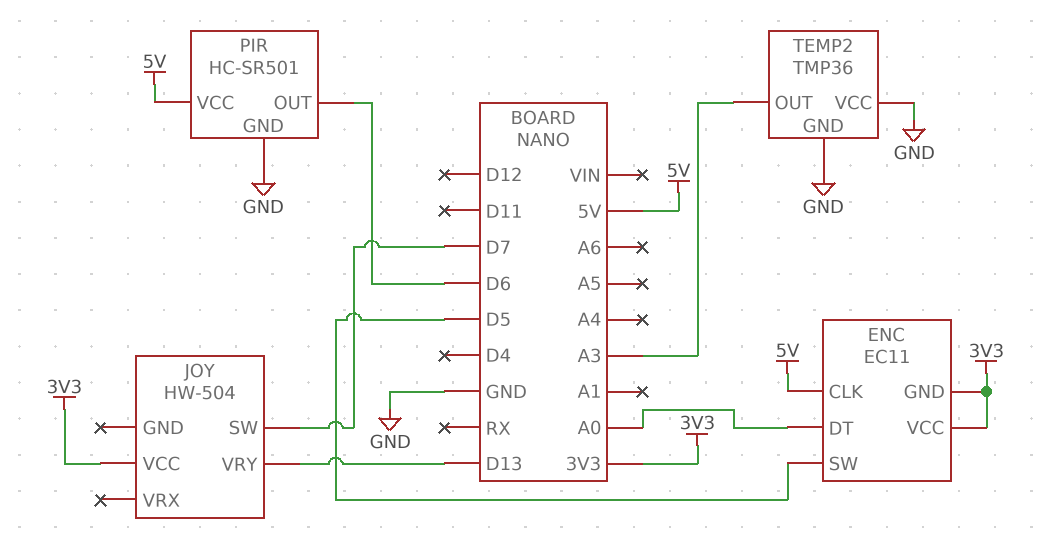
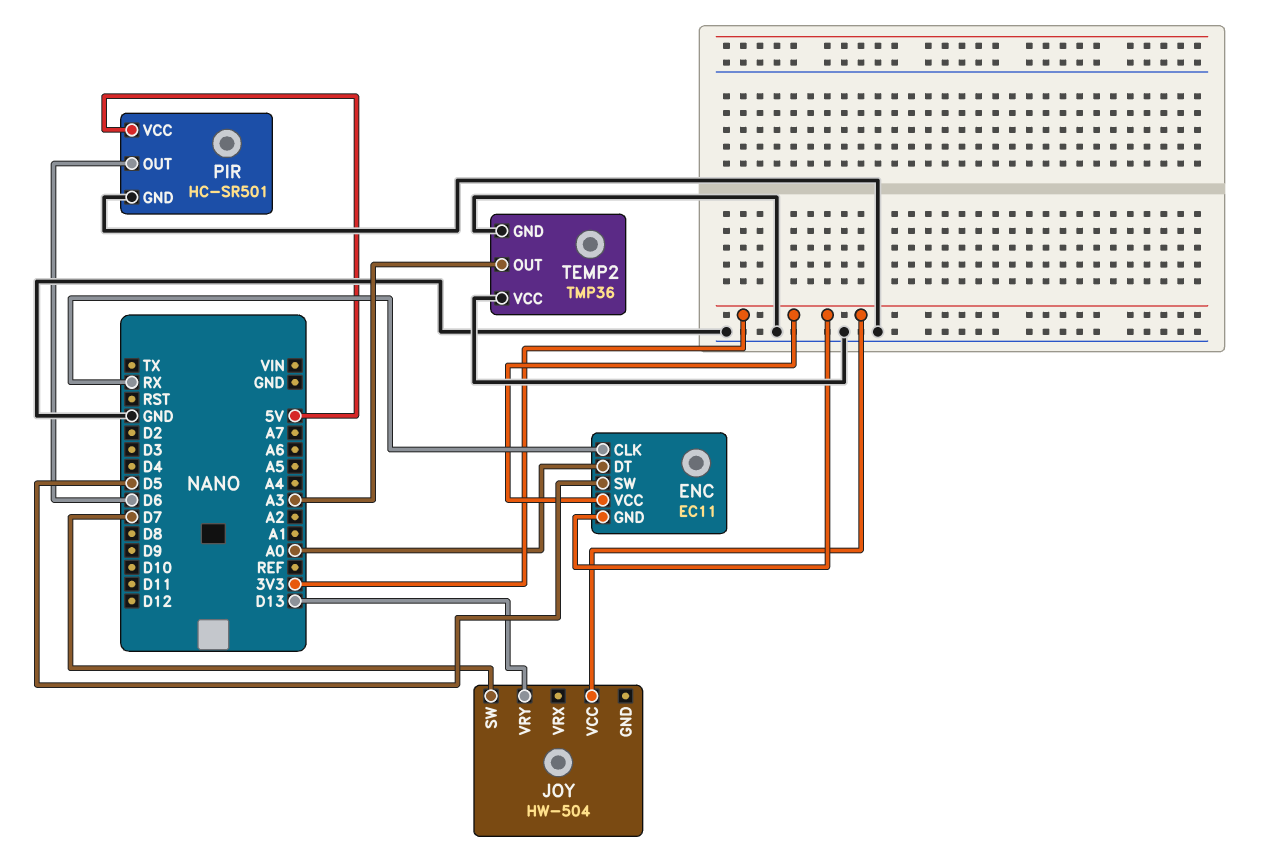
ENC pin CLK: 5V -> RX

